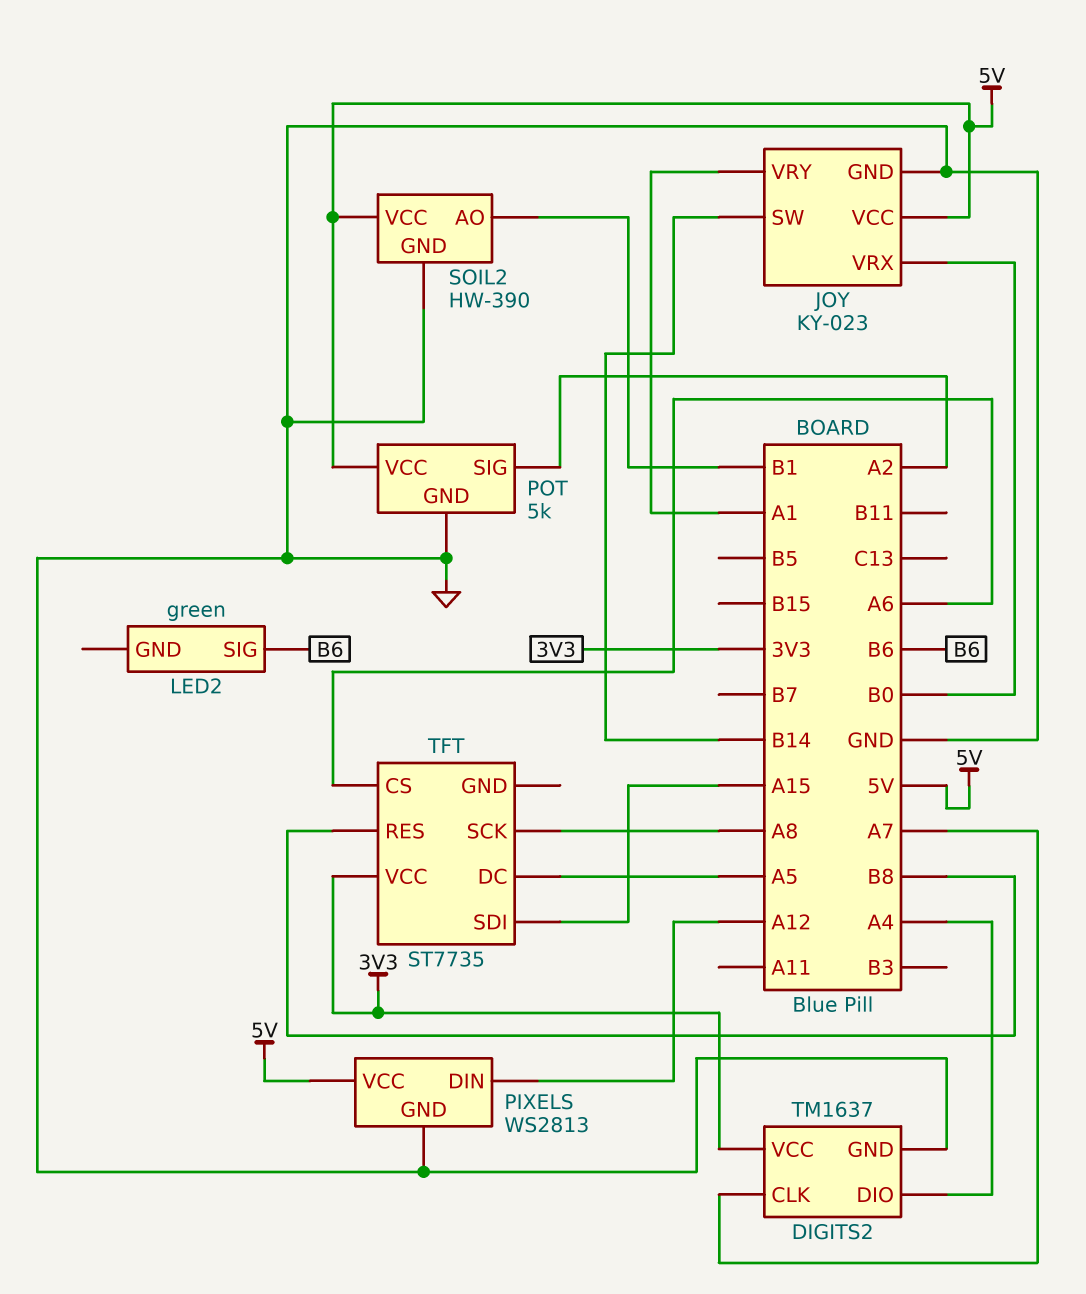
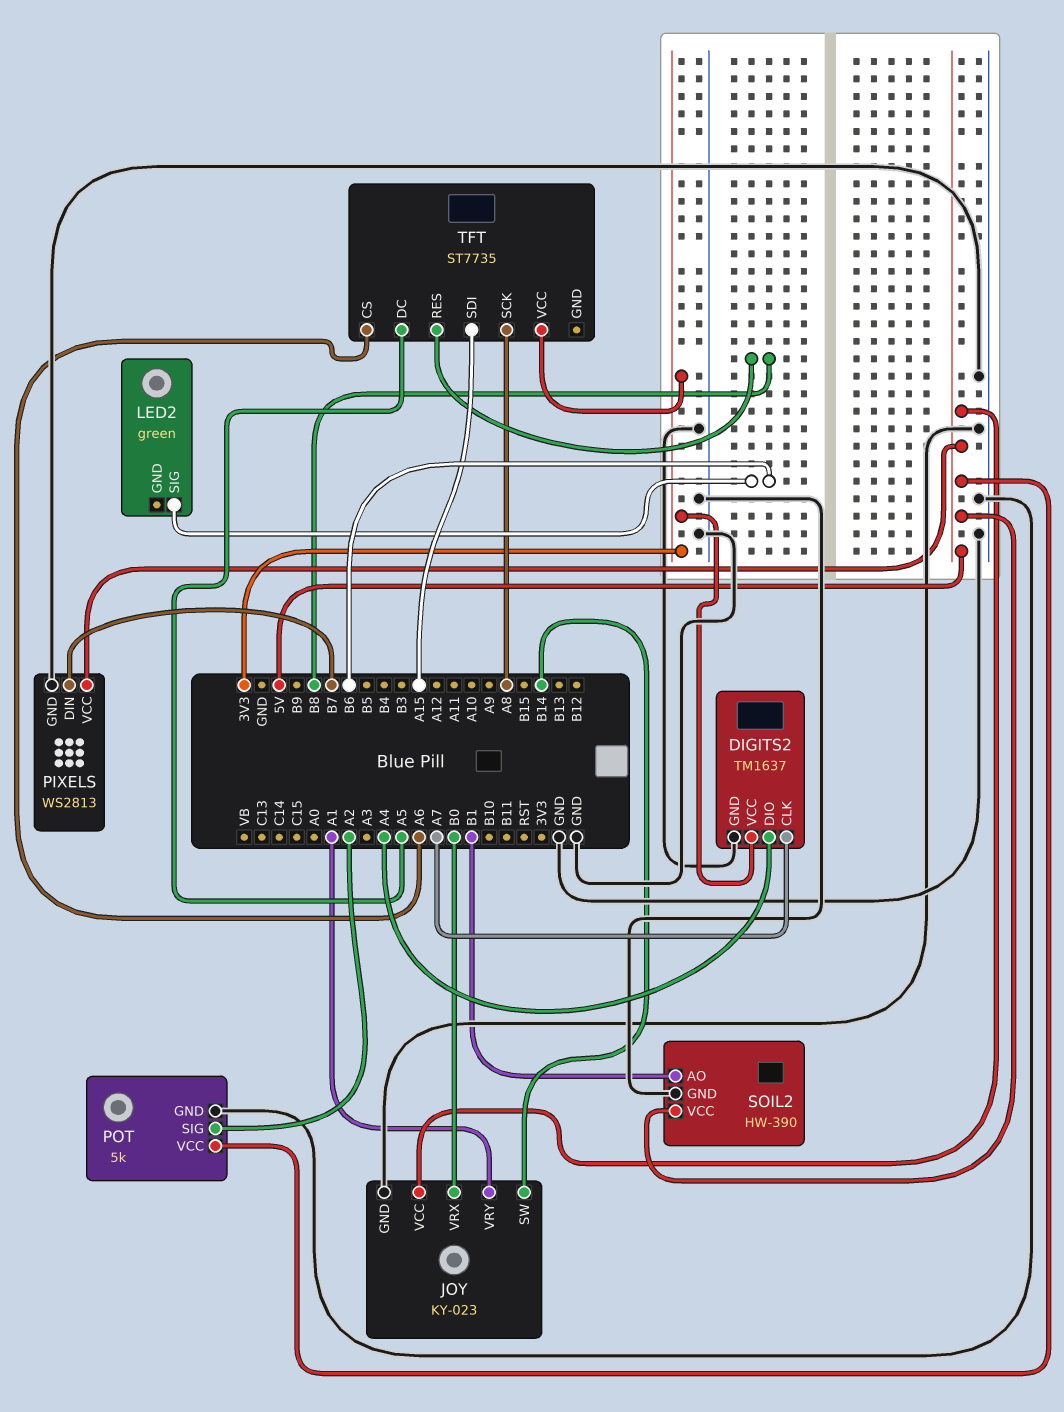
PIXELS pin DIN: A12 -> B7

